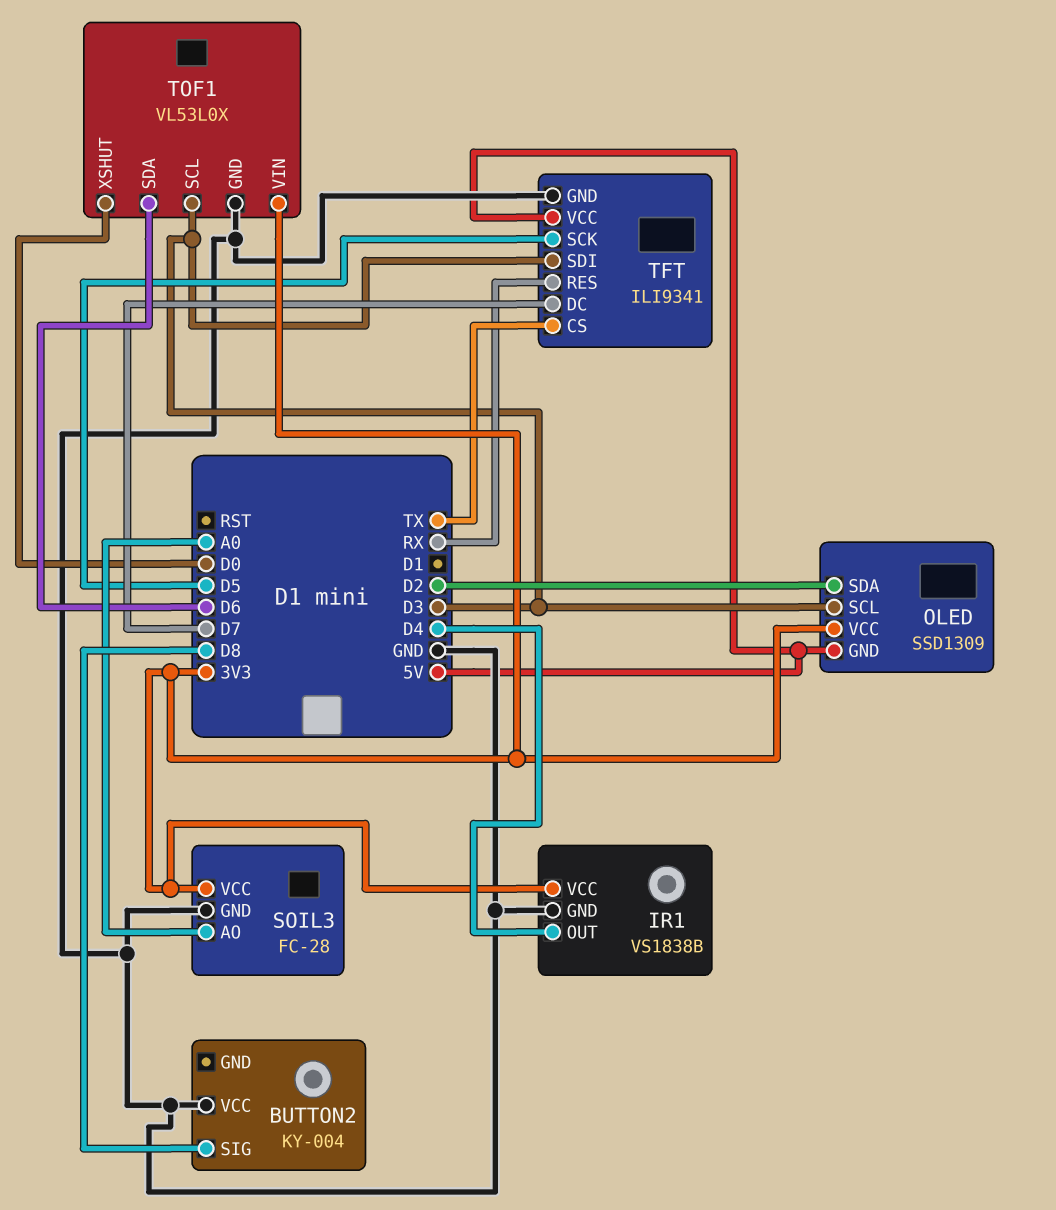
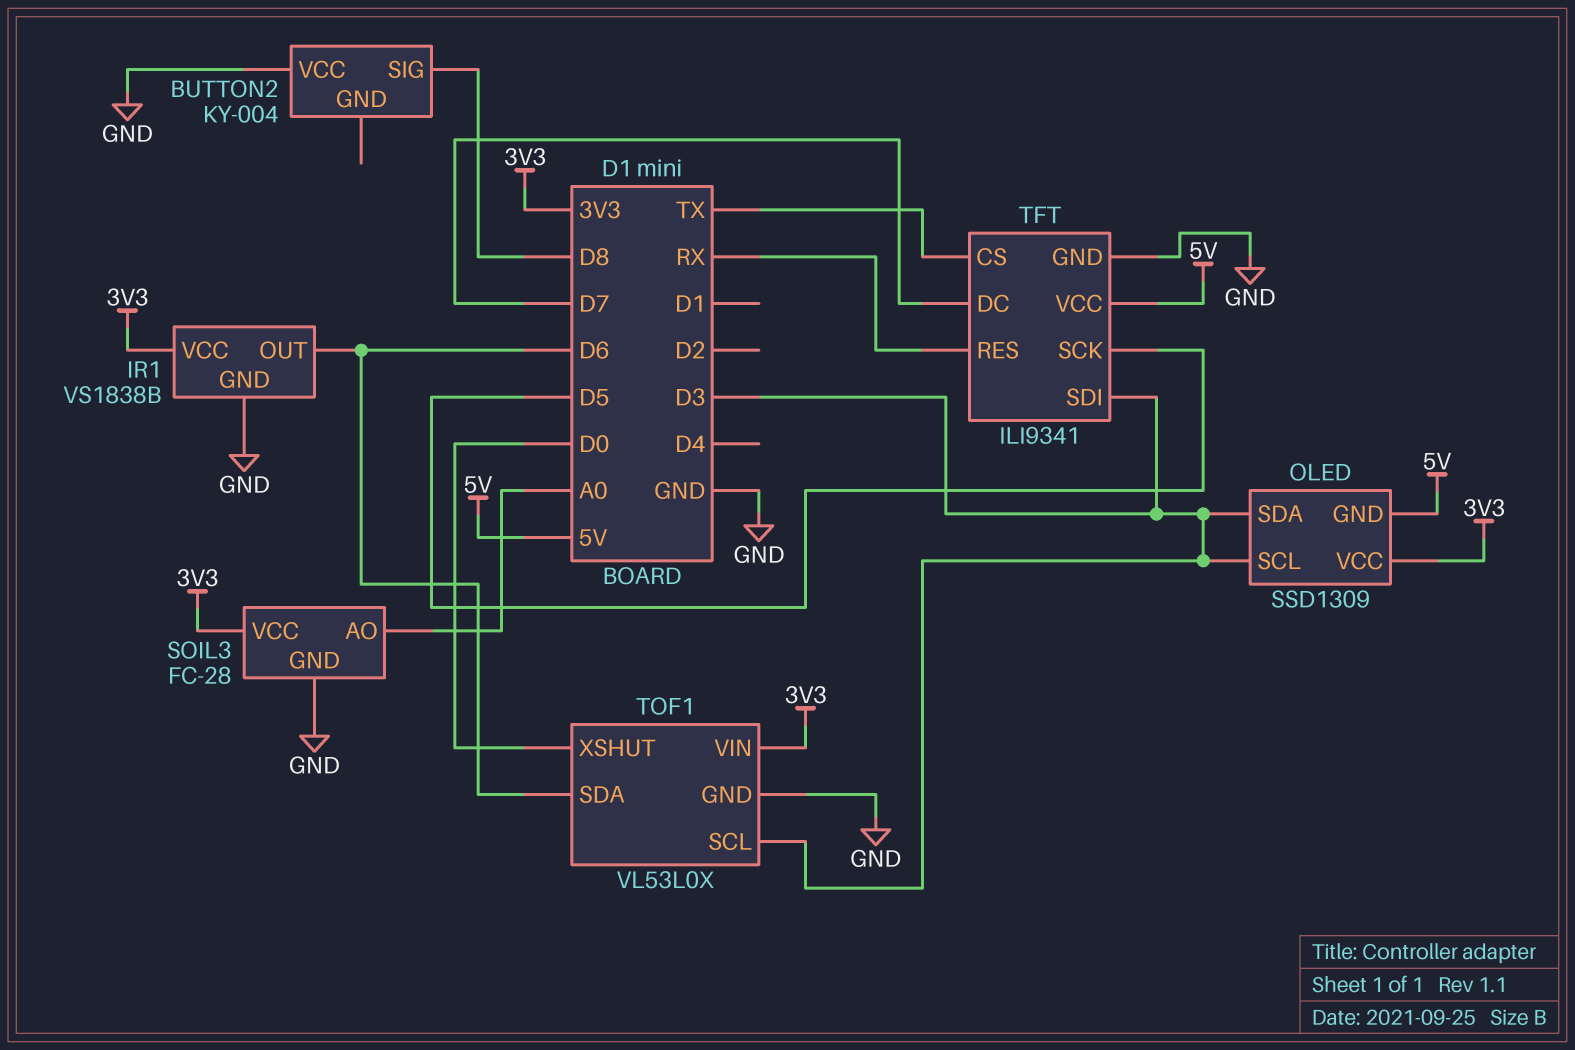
IR1 pin OUT: D4 -> D6
OLED pin SDA: D2 -> D3

